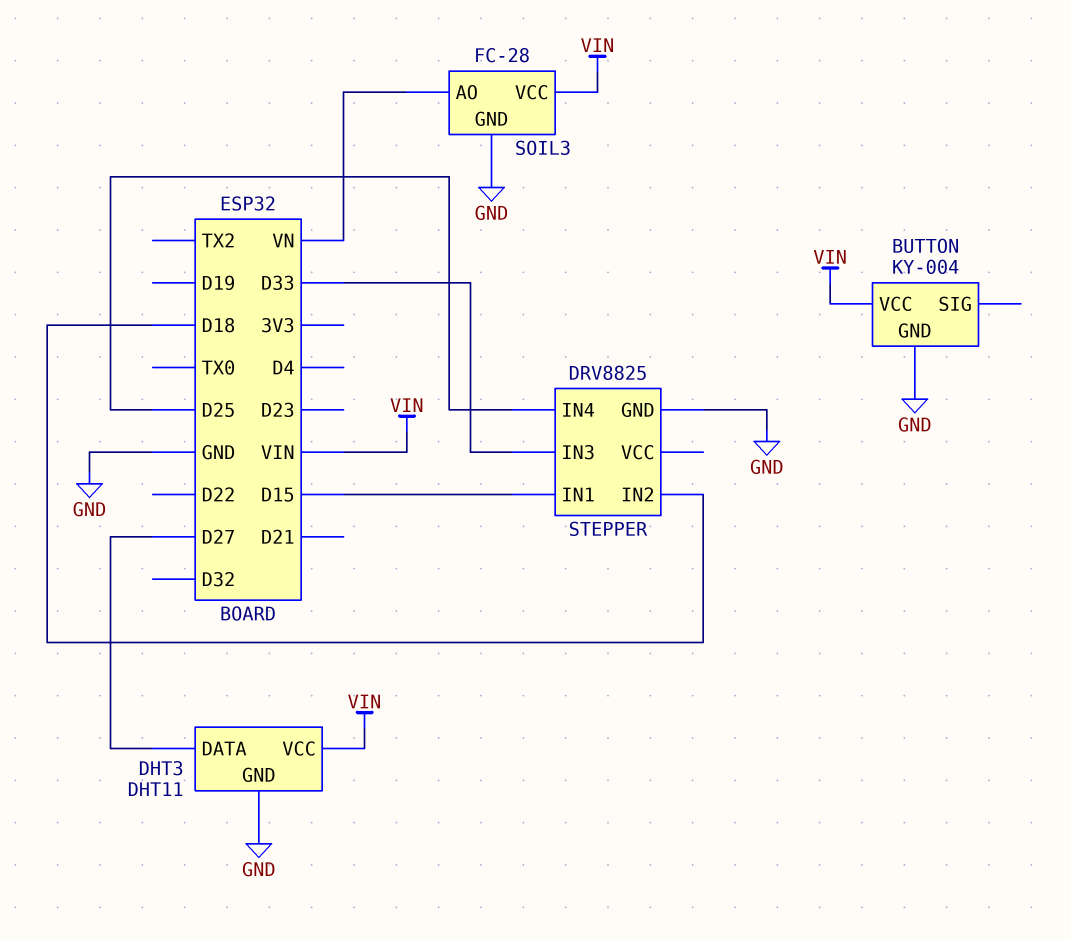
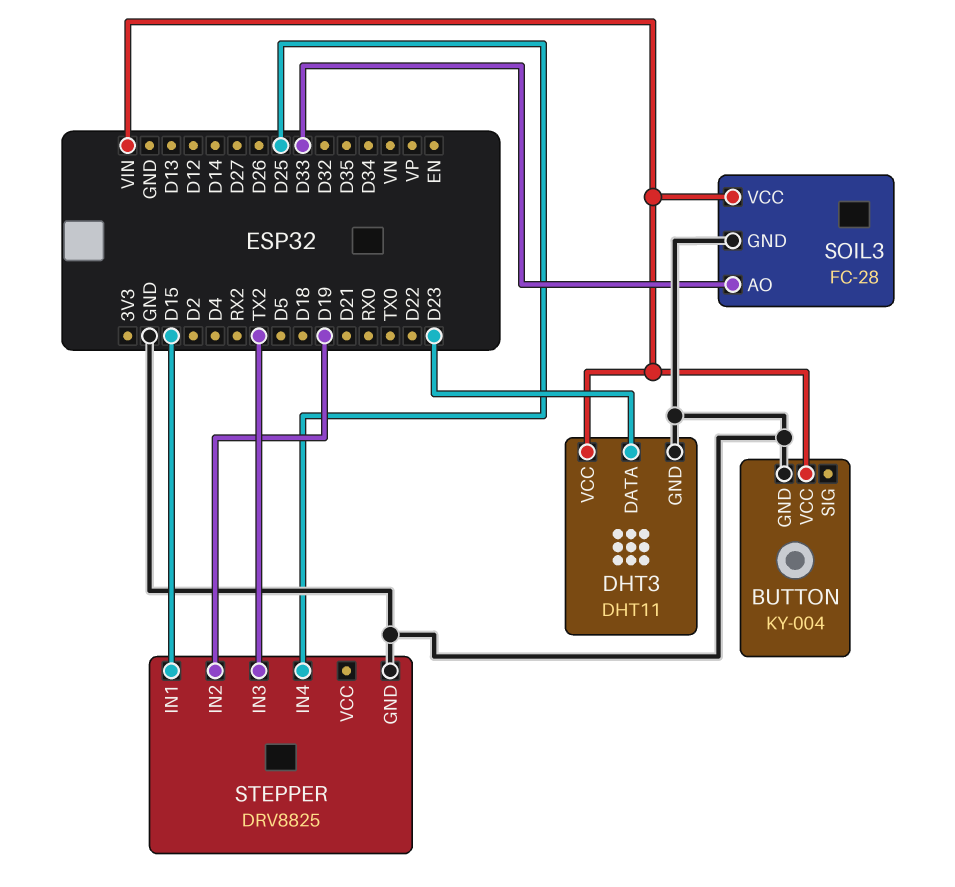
DHT3 pin DATA: D27 -> D23
SOIL3 pin AO: VN -> D33
STEPPER pin IN2: D18 -> D19
STEPPER pin IN3: D33 -> TX2

